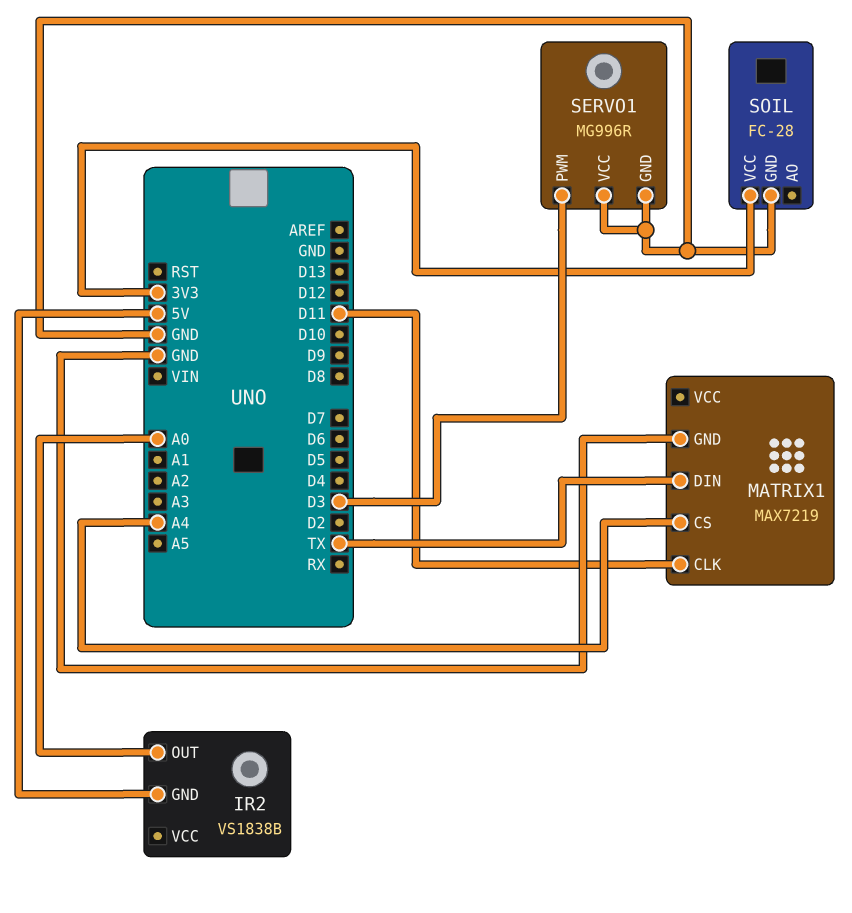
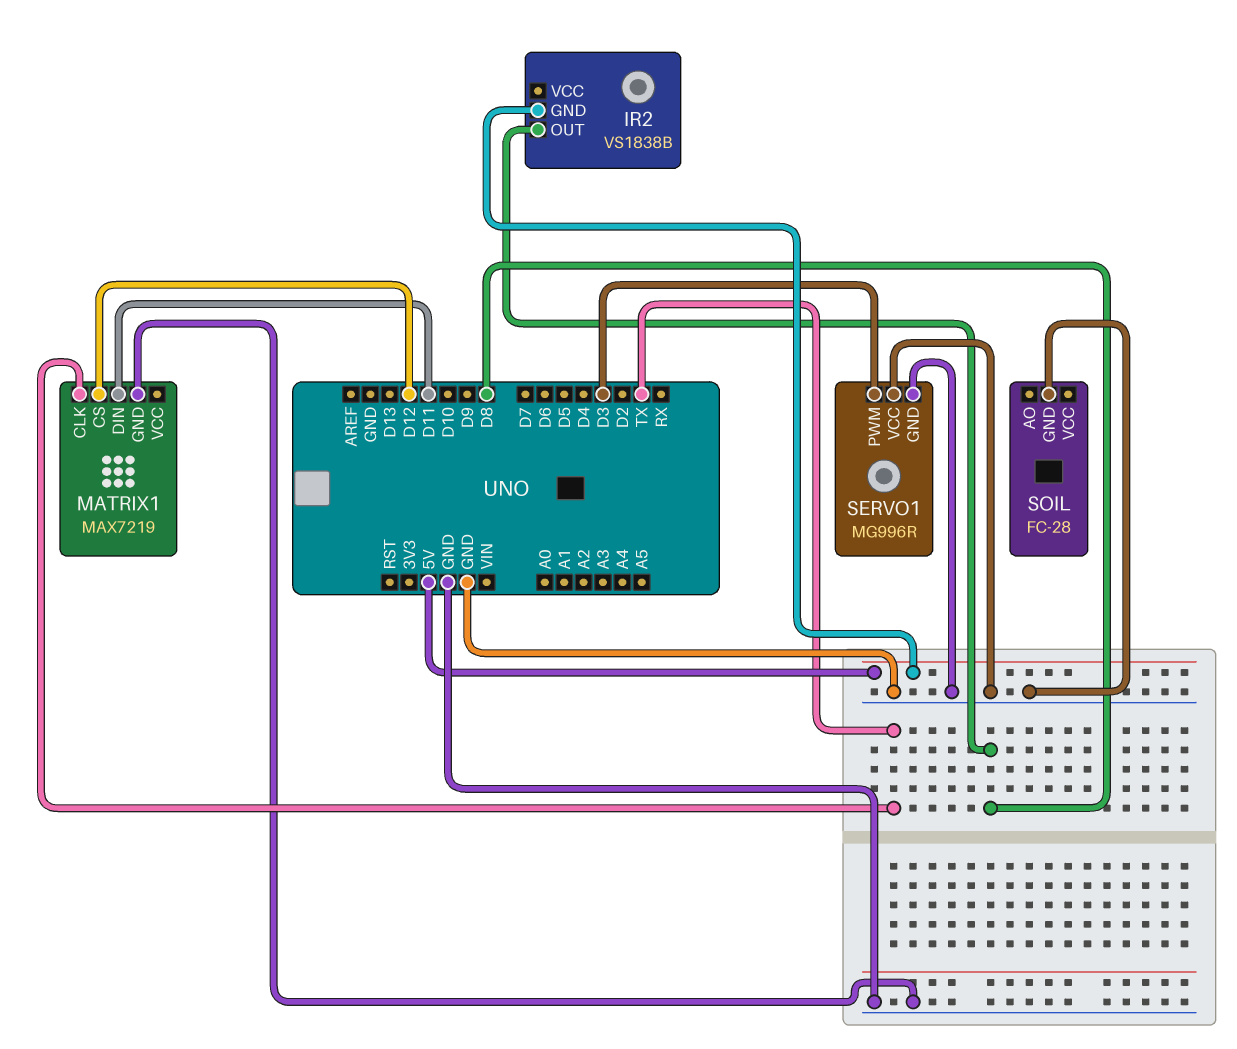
IR2 pin OUT: A0 -> D8
MATRIX1 pin CLK: D11 -> TX
MATRIX1 pin CS: A4 -> D12
MATRIX1 pin DIN: TX -> D11
SOIL pin VCC: 3V3 -> none

